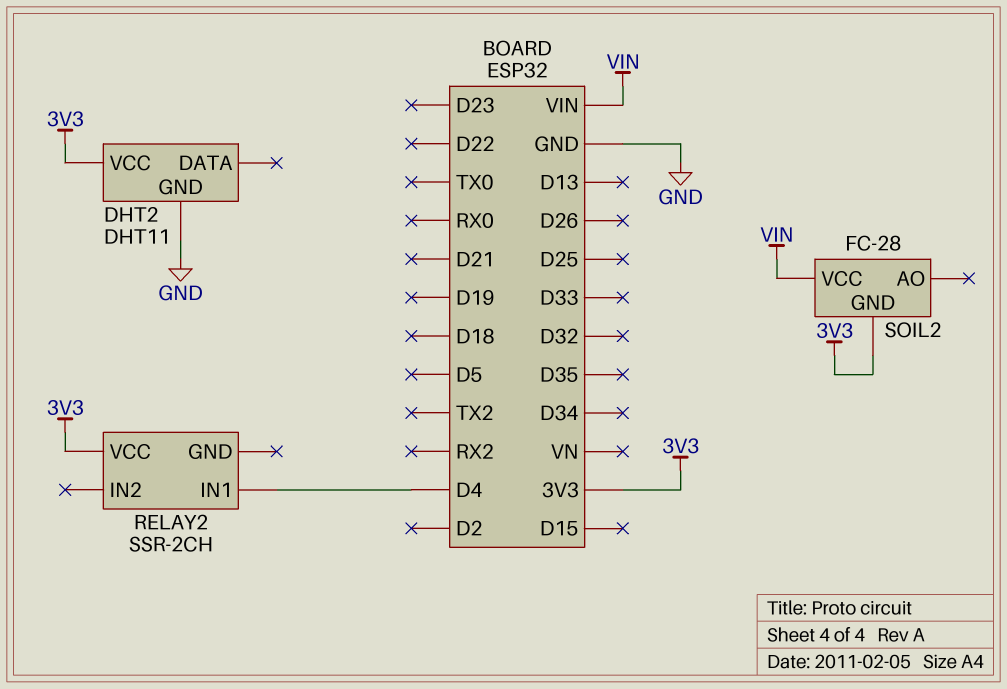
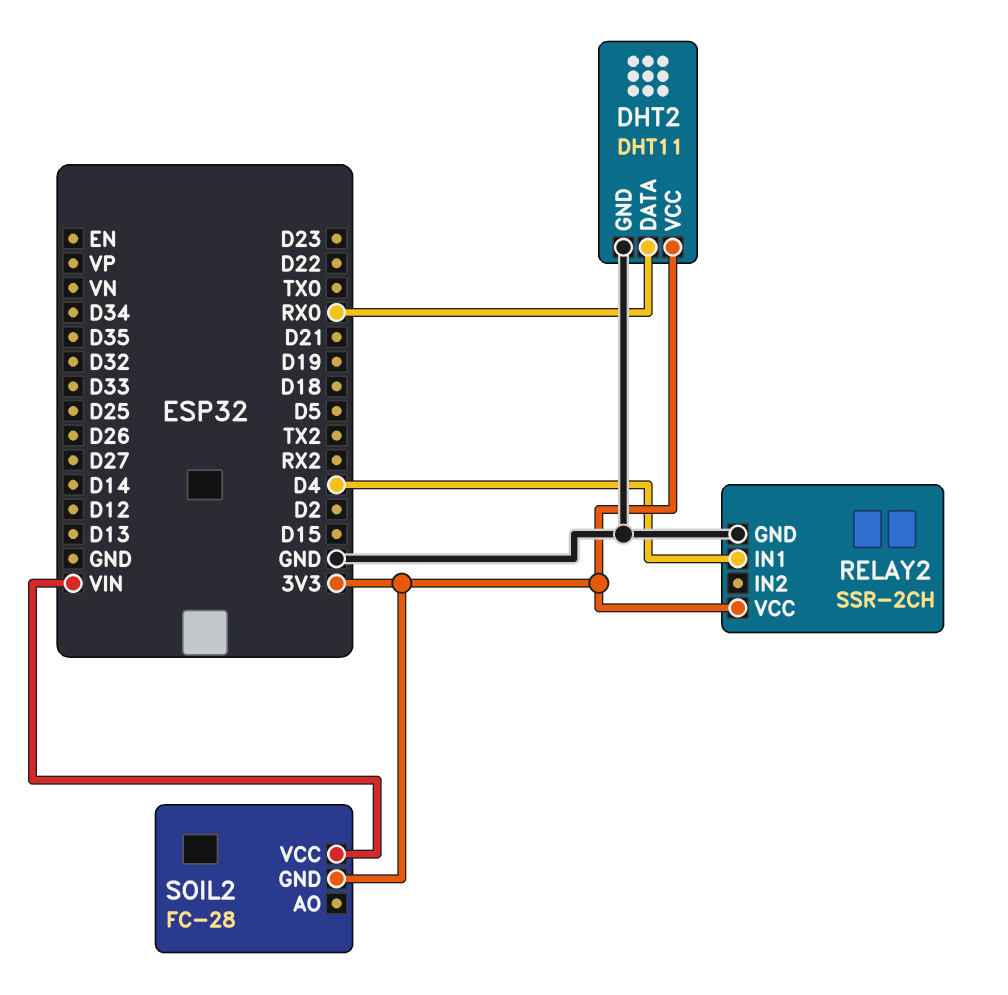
DHT2 pin DATA: none -> RX0
RELAY2 pin GND: none -> GND

